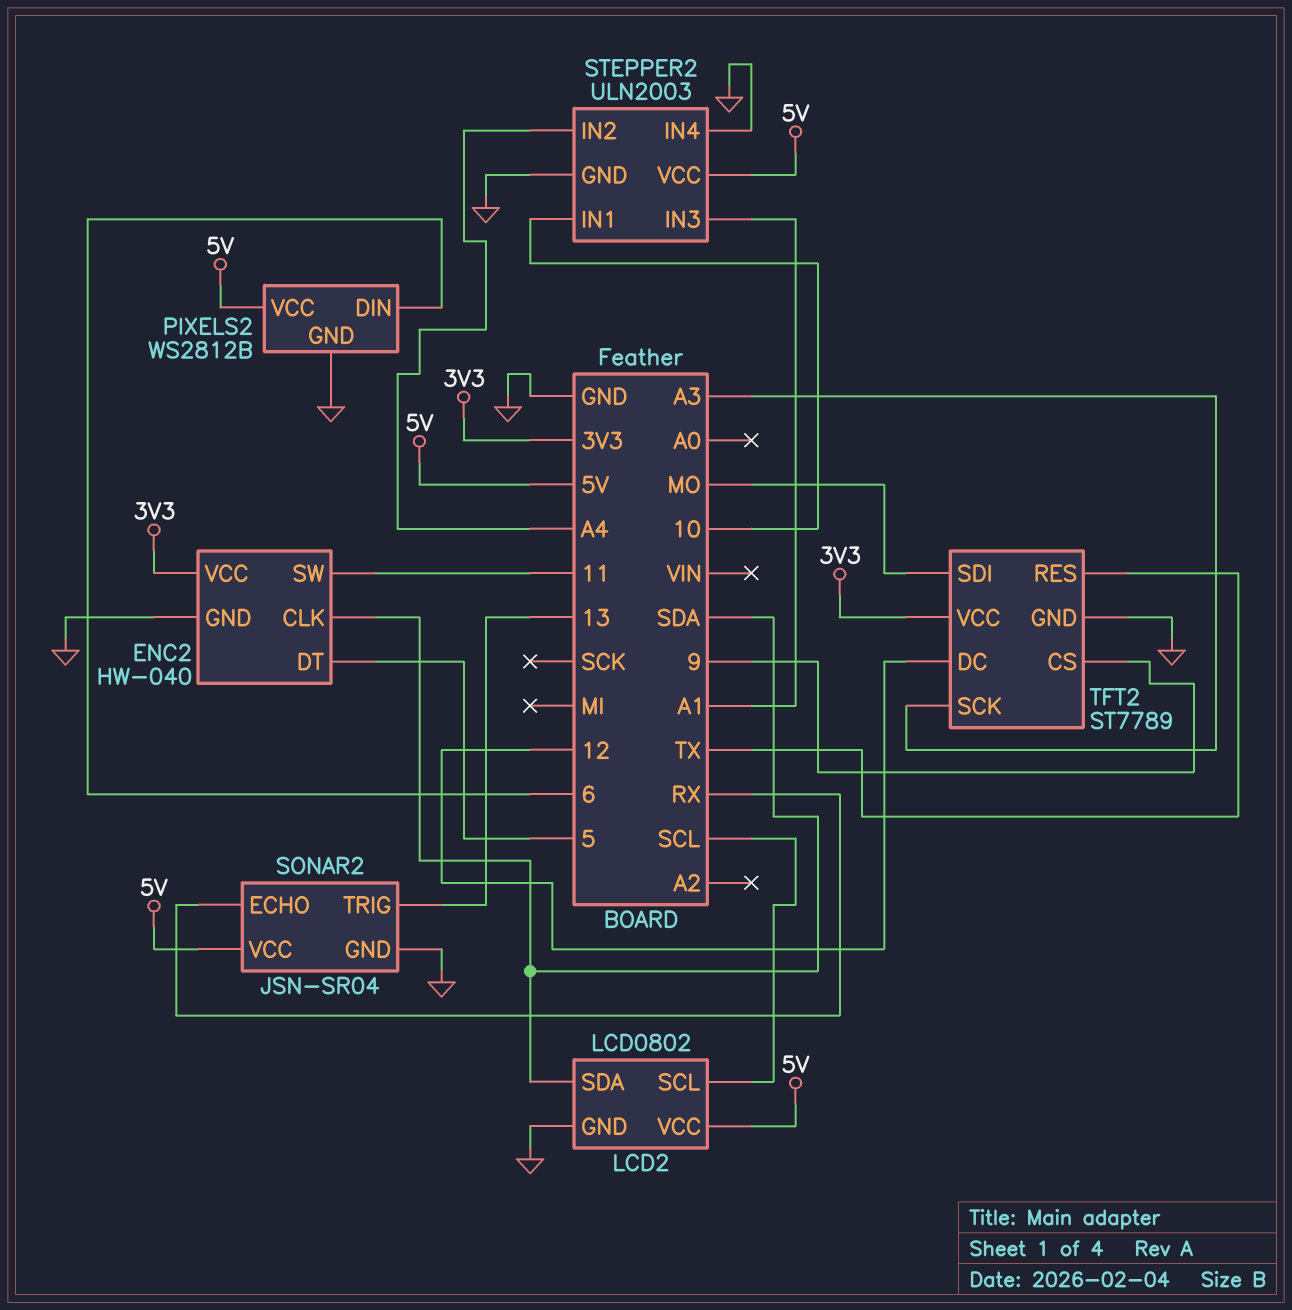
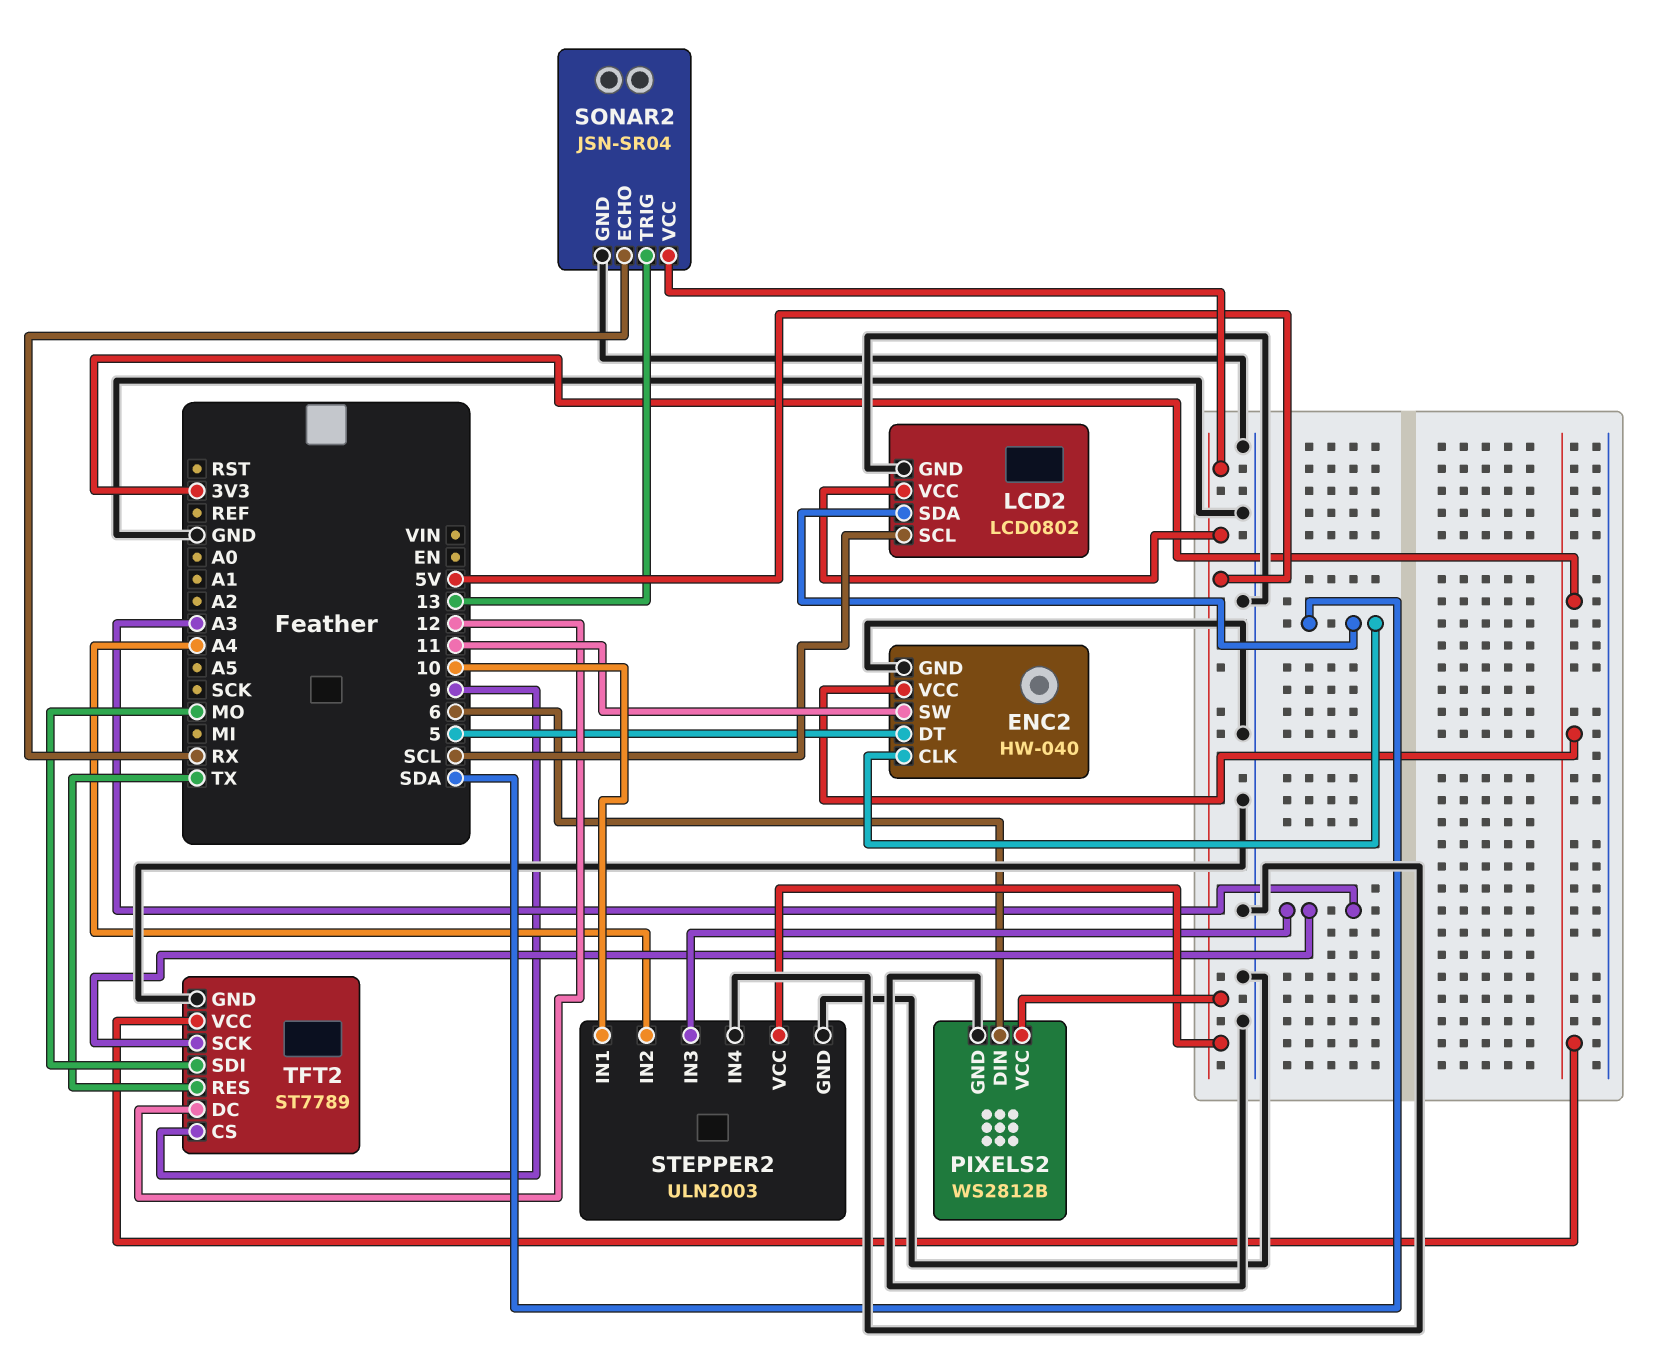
STEPPER2 pin IN3: A1 -> A3

